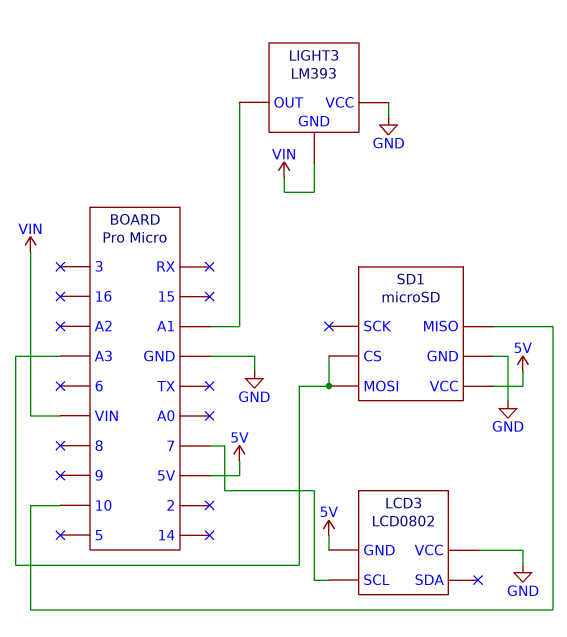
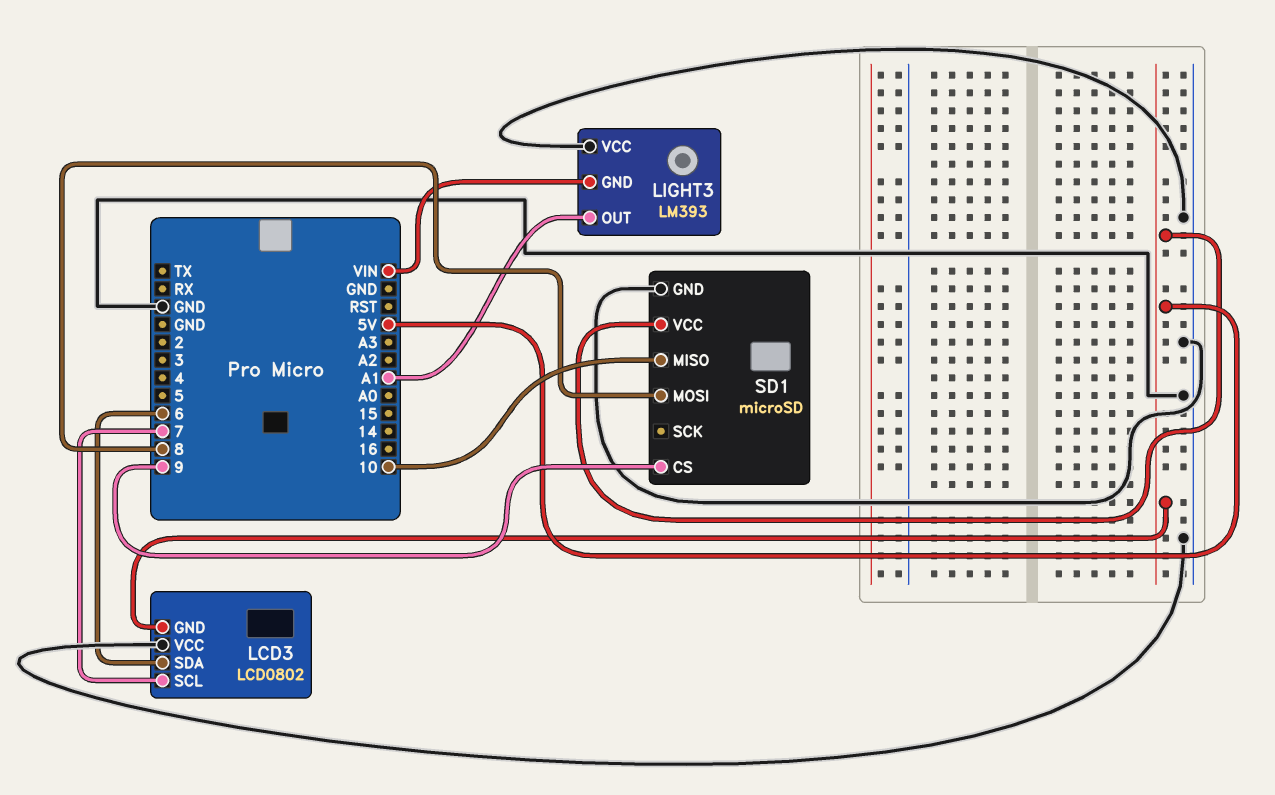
LCD3 pin SDA: none -> 6
SD1 pin CS: A3 -> 9
SD1 pin MOSI: A3 -> 8

